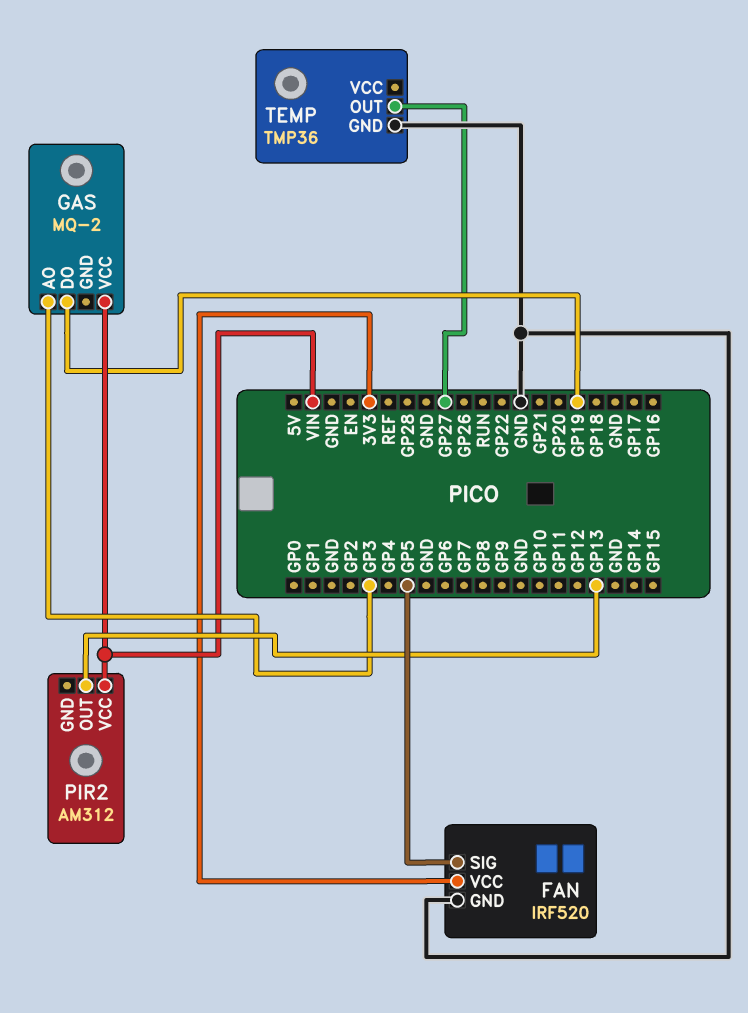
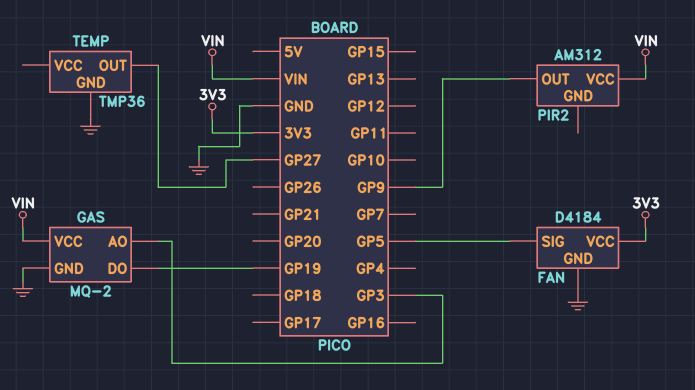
FAN: IRF520 -> D4184
GAS pin GND: none -> GND
PIR2 pin OUT: GP13 -> GP9

